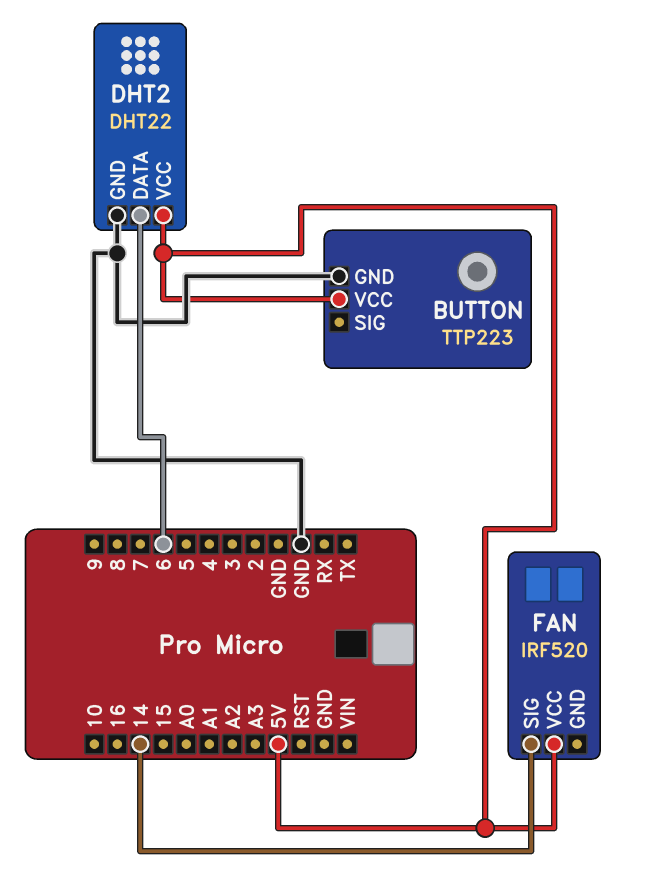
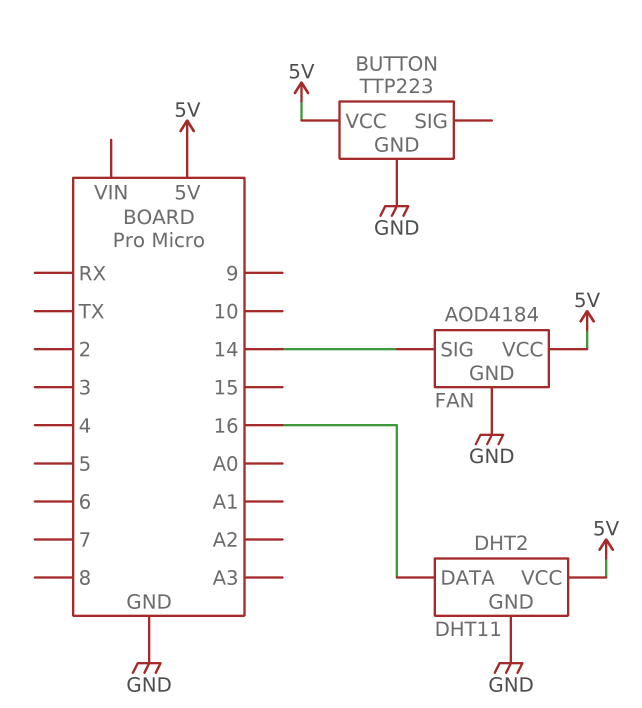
DHT2: DHT22 -> DHT11
DHT2 pin DATA: 6 -> 16
FAN: IRF520 -> AOD4184
FAN pin GND: none -> GND

